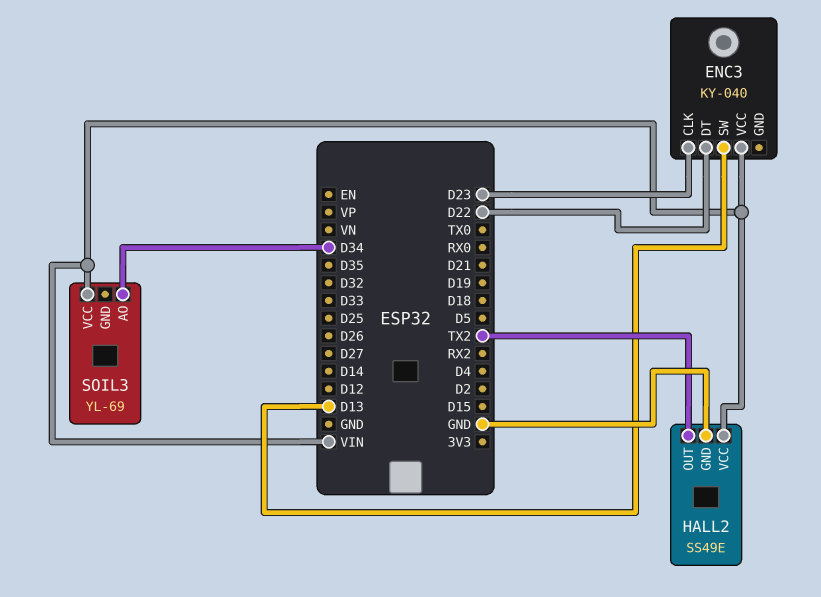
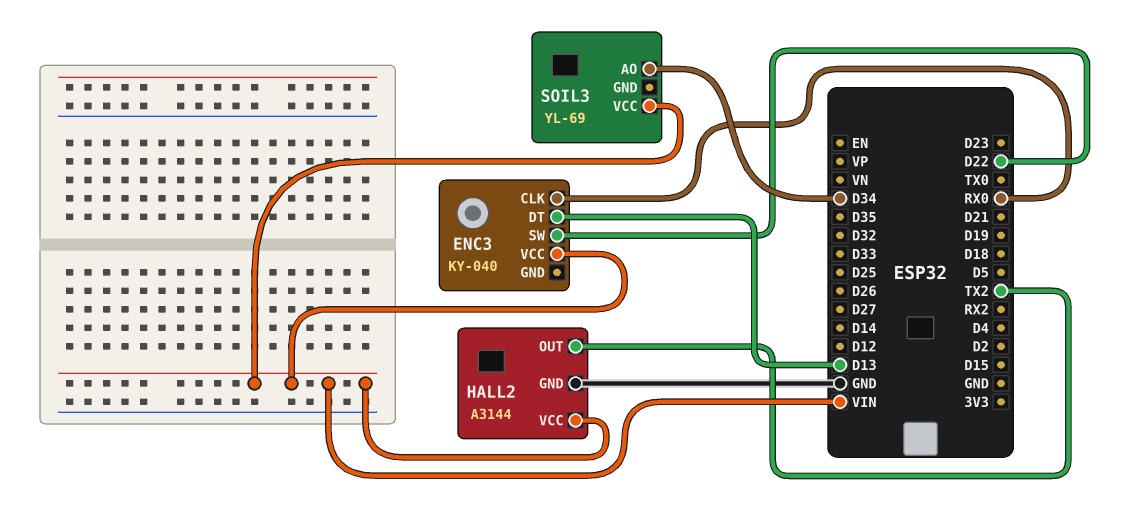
ENC3 pin CLK: D23 -> RX0
ENC3 pin DT: D22 -> D13
ENC3 pin SW: D13 -> D22
HALL2: SS49E -> A3144

